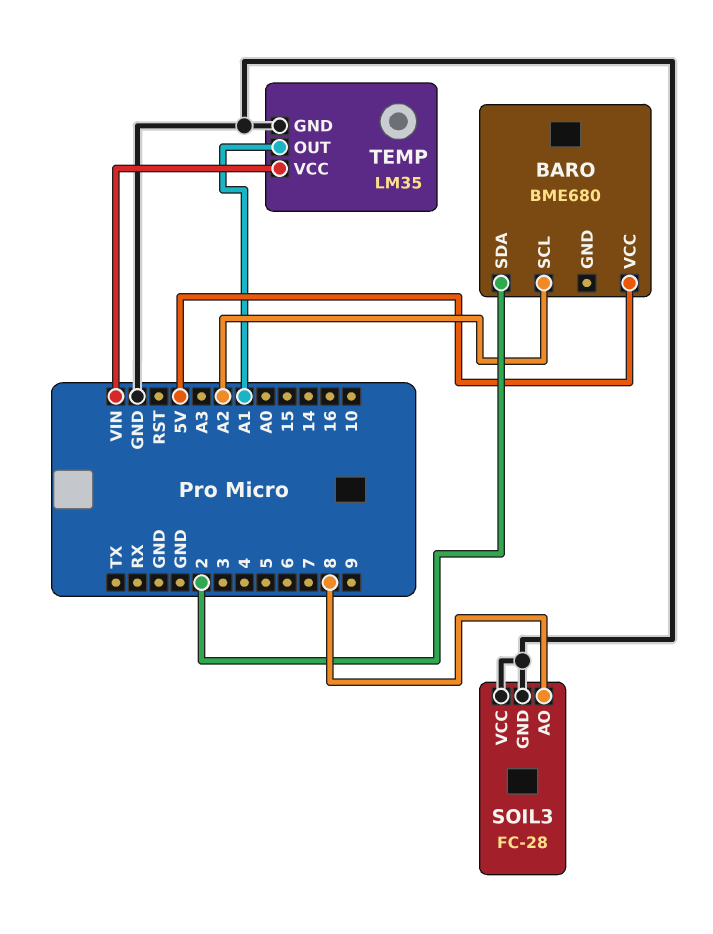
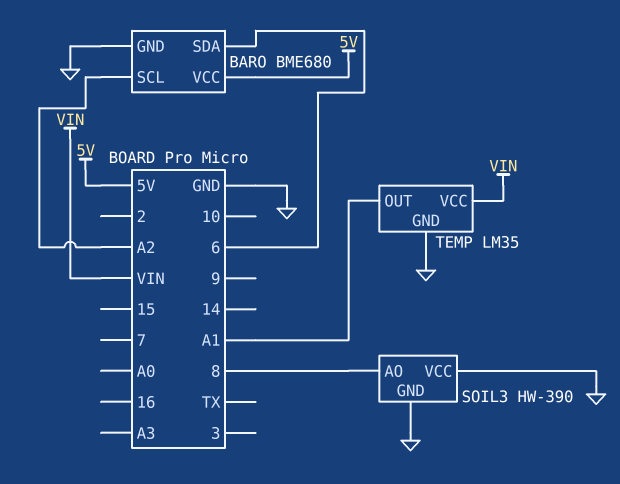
BARO pin GND: none -> GND
BARO pin SDA: 2 -> 6
SOIL3: FC-28 -> HW-390

